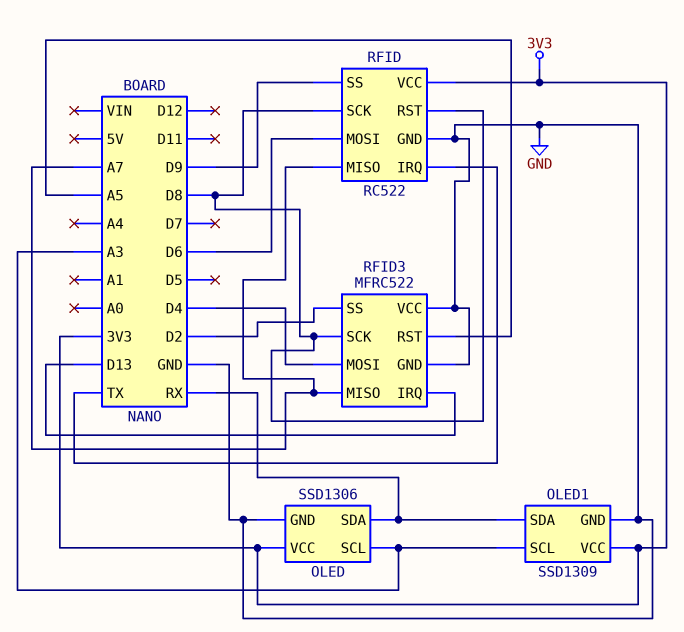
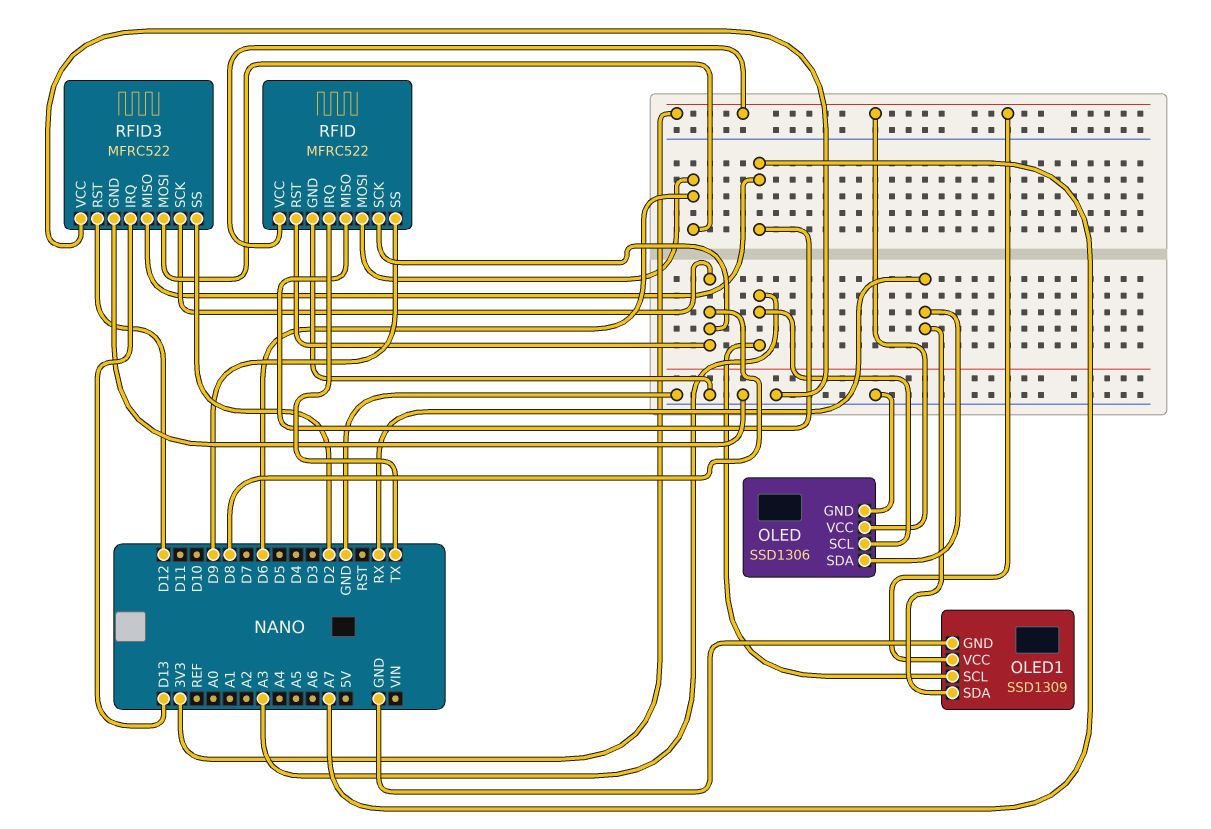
RFID: RC522 -> MFRC522
RFID3 pin MOSI: D4 -> D6
RFID3 pin RST: A5 -> D12

